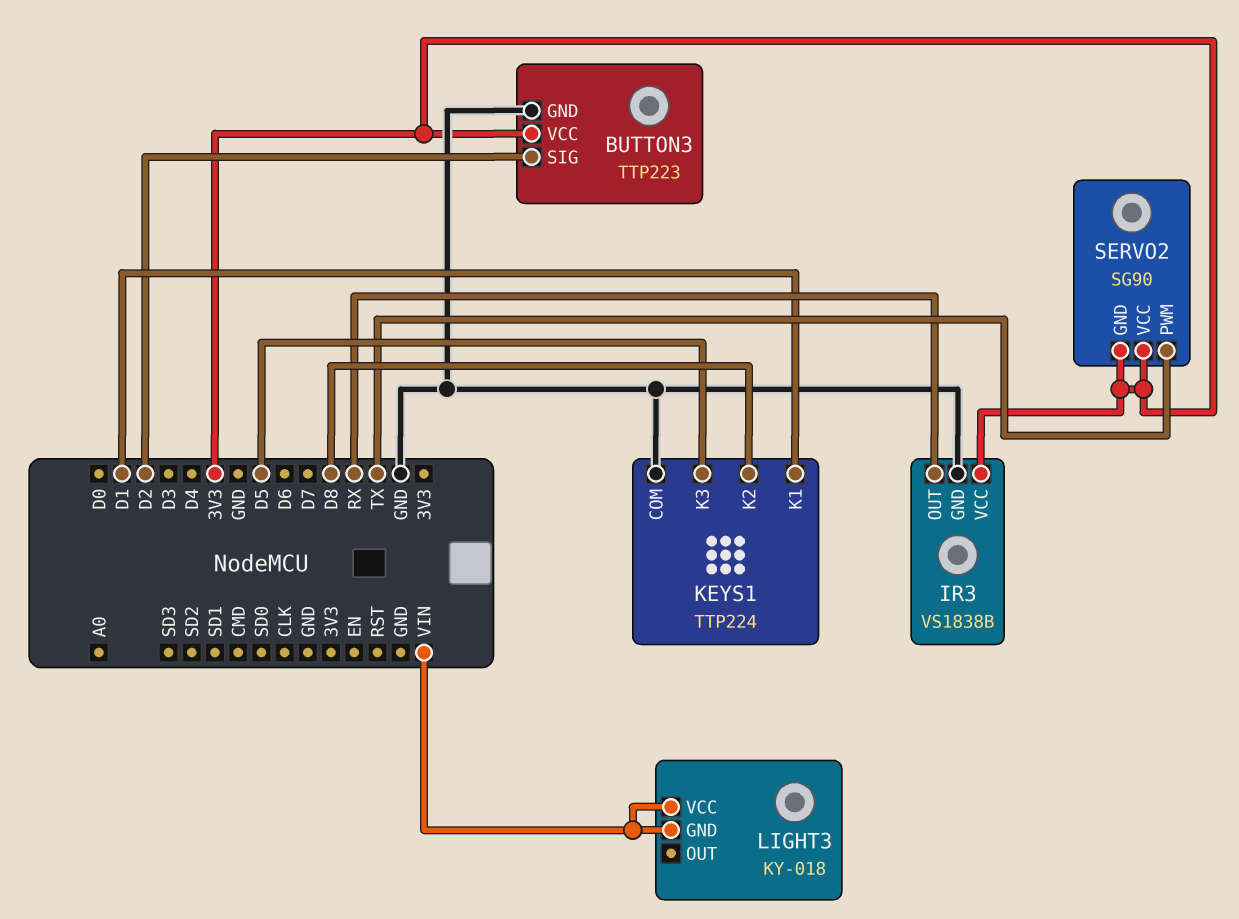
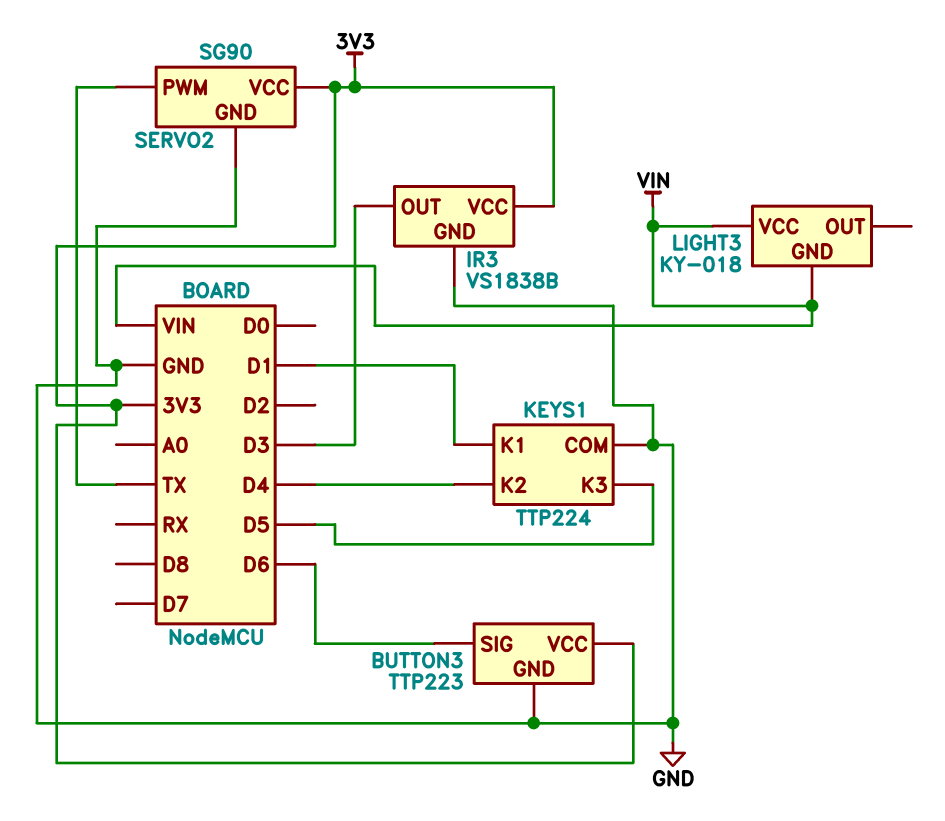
BUTTON3 pin SIG: D2 -> D6
IR3 pin OUT: RX -> D3
KEYS1 pin K2: D8 -> D4
SERVO2 pin GND: 3V3 -> GND

